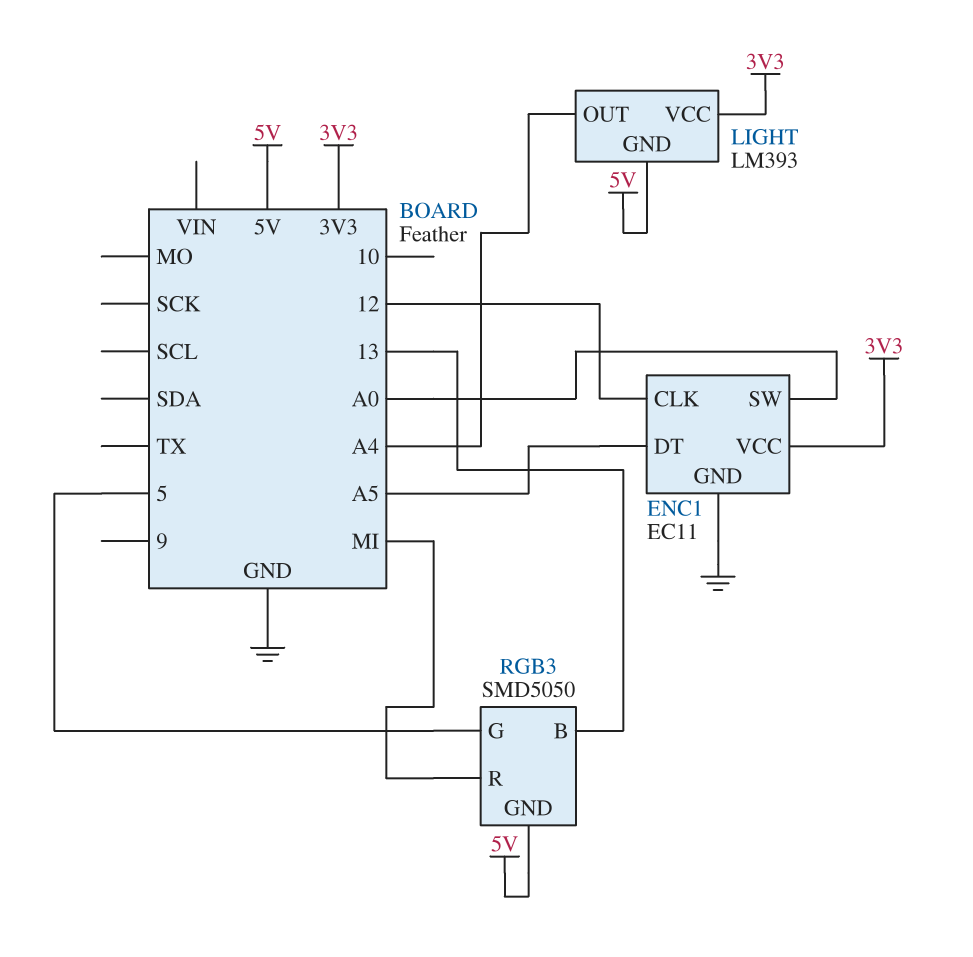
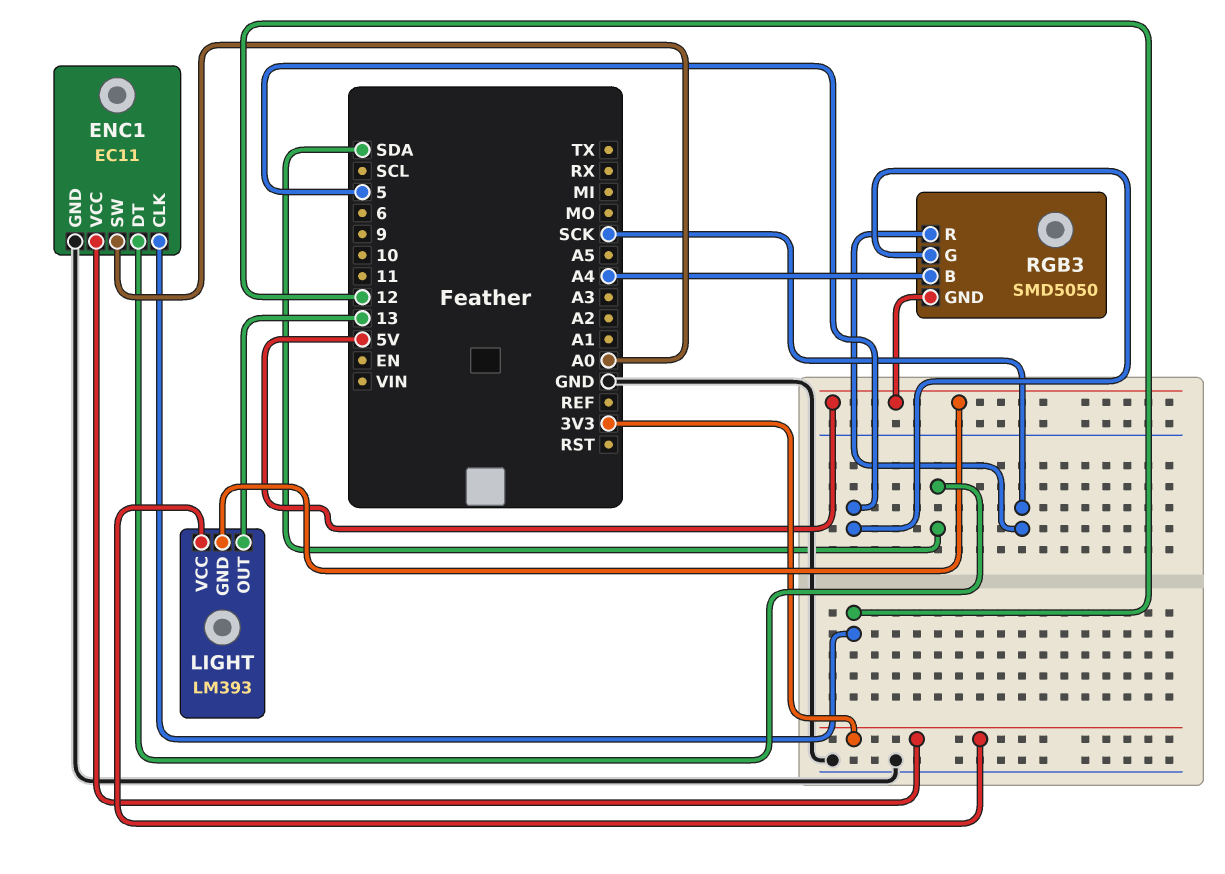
ENC1 pin DT: A5 -> SDA
LIGHT pin OUT: A4 -> 13
RGB3 pin B: 13 -> A4
RGB3 pin R: MI -> SCK

